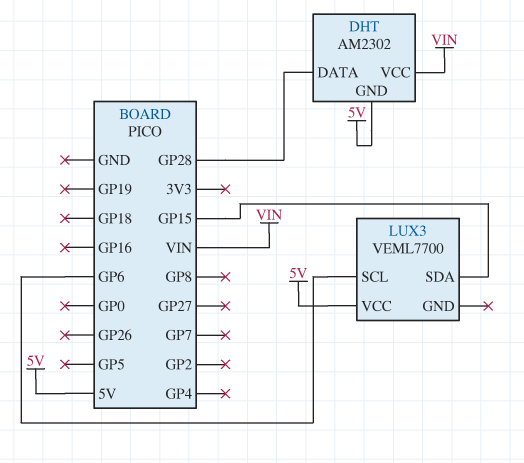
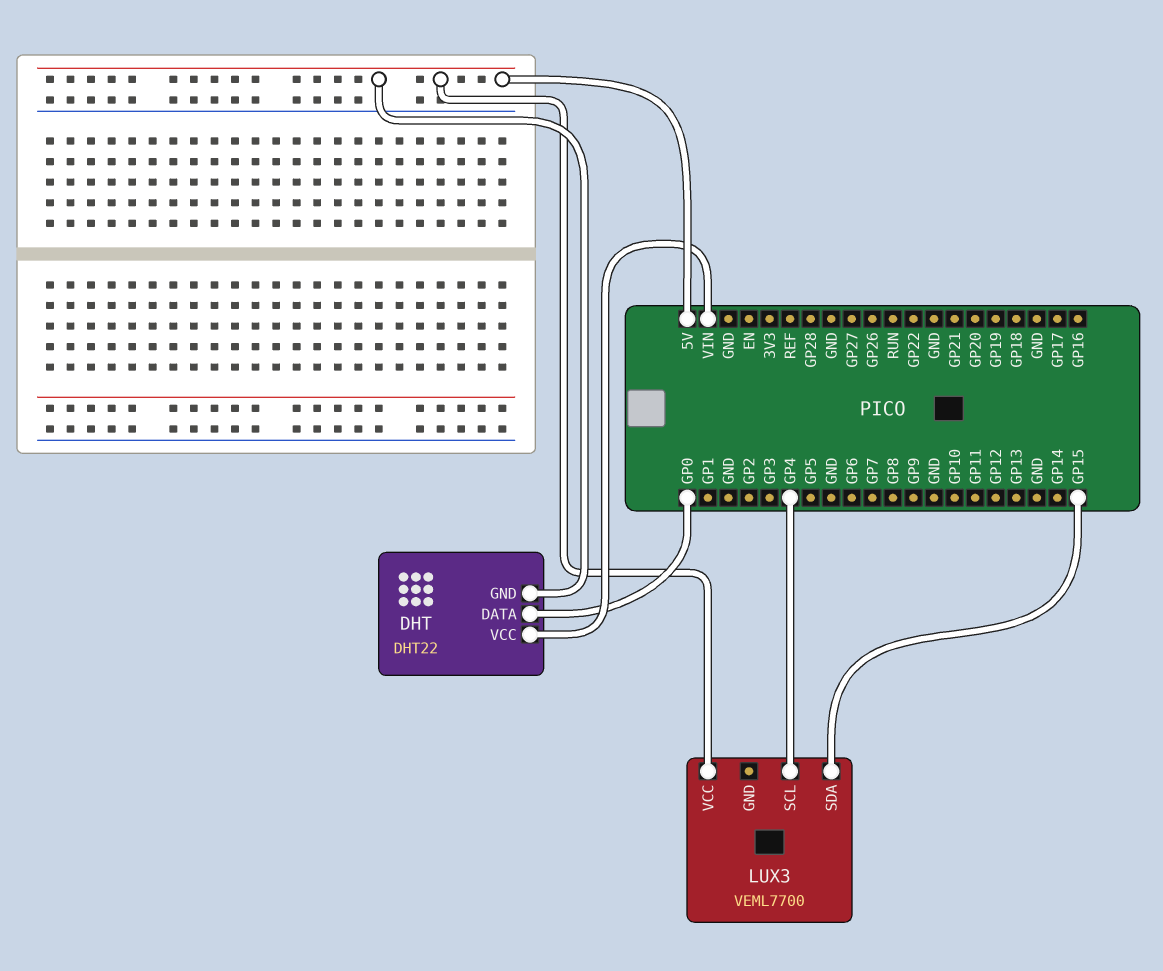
DHT: AM2302 -> DHT22
DHT pin DATA: GP28 -> GP0
LUX3 pin SCL: GP6 -> GP4

